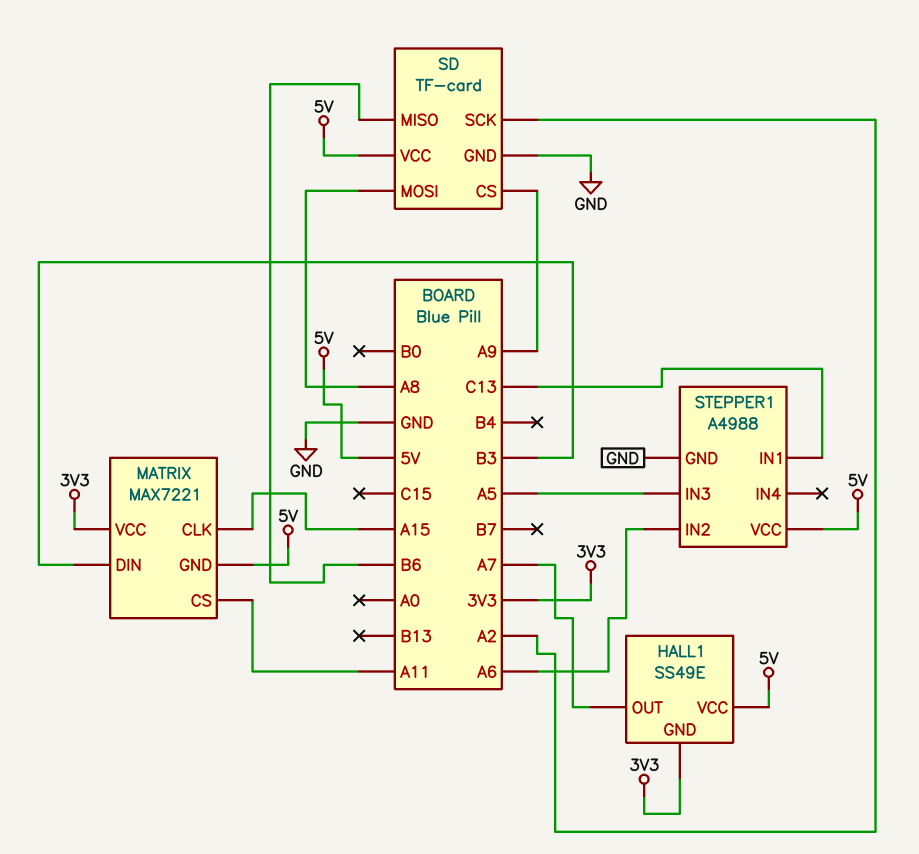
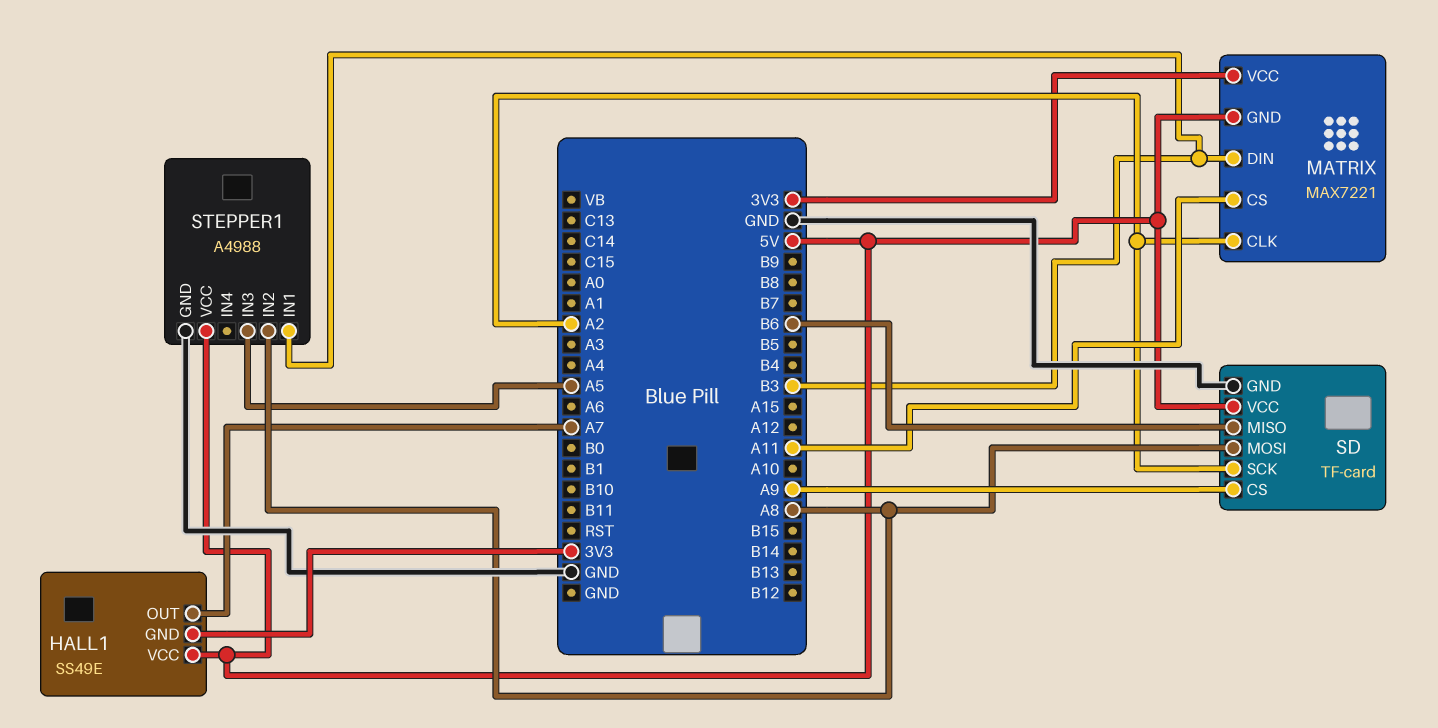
MATRIX pin CLK: A15 -> A2
STEPPER1 pin IN1: C13 -> B3
STEPPER1 pin IN2: A6 -> A8

